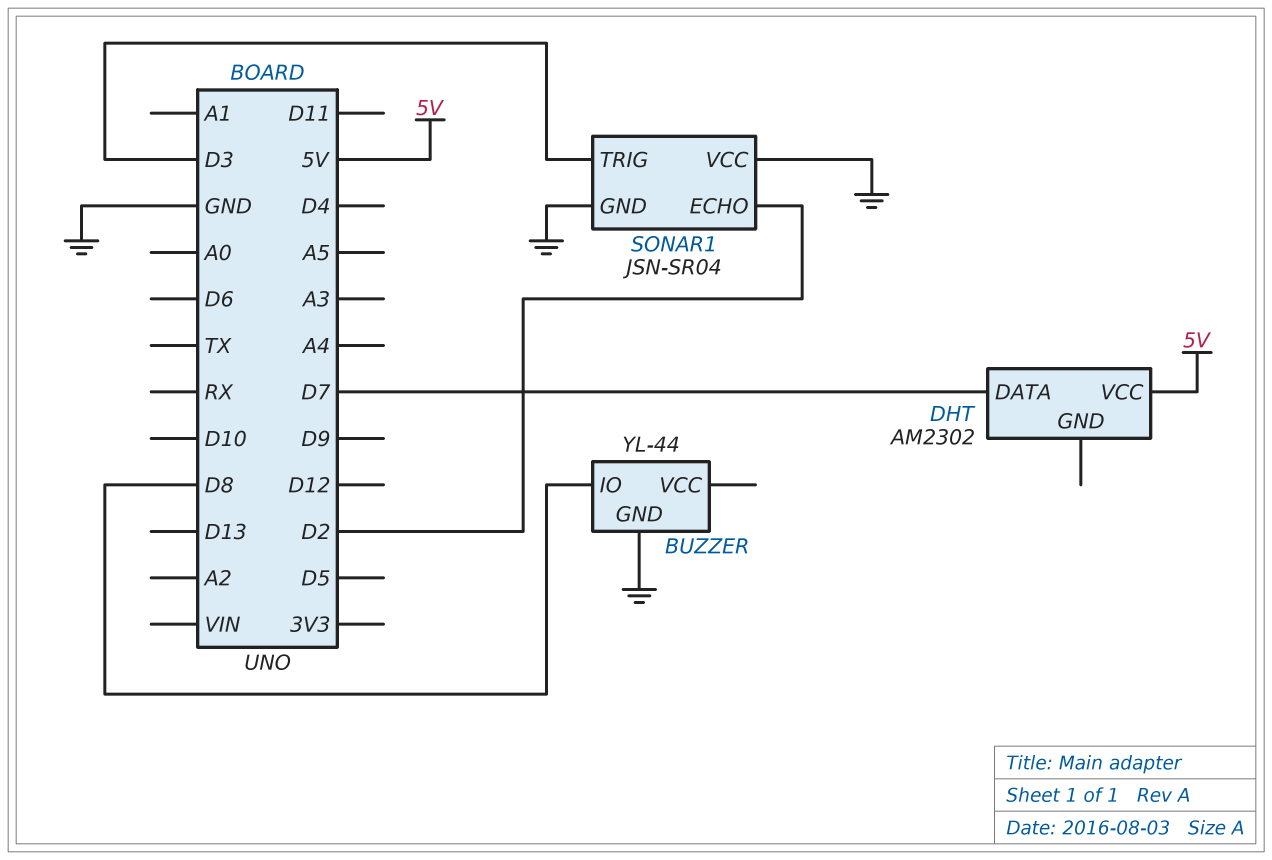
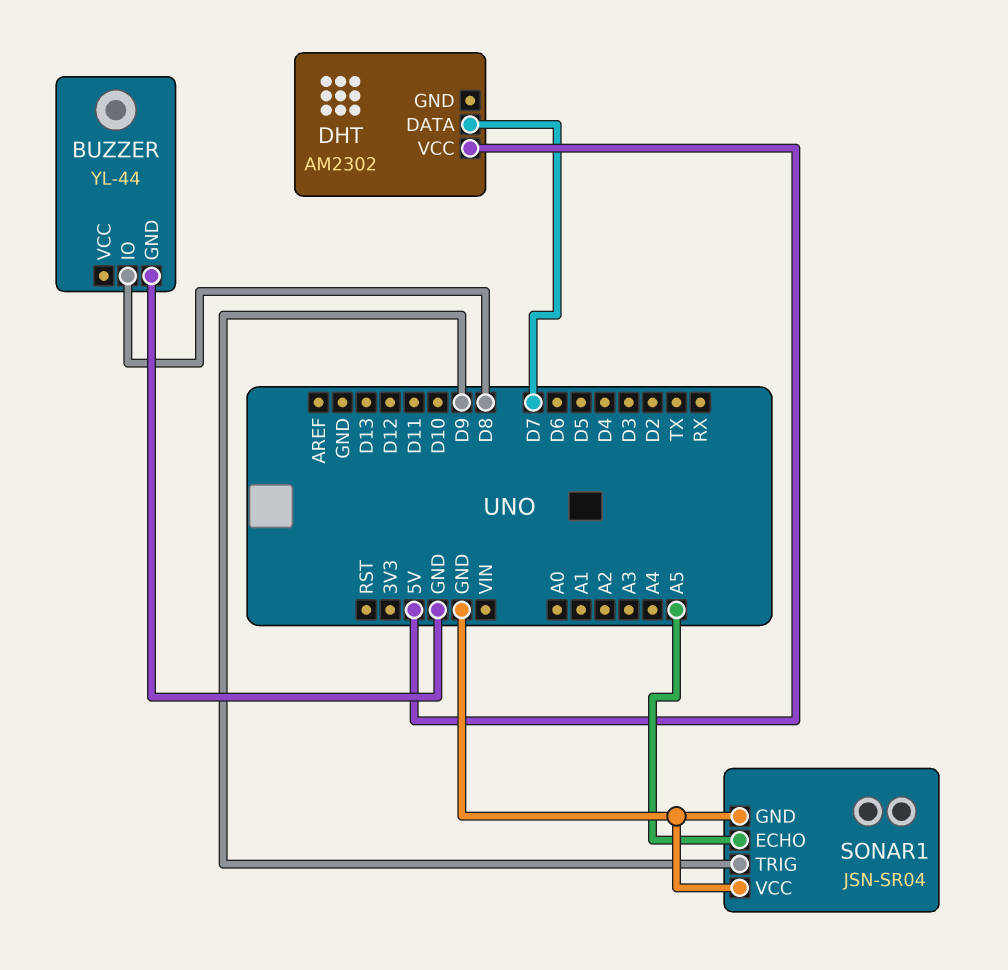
SONAR1 pin ECHO: D2 -> A5
SONAR1 pin TRIG: D3 -> D9

